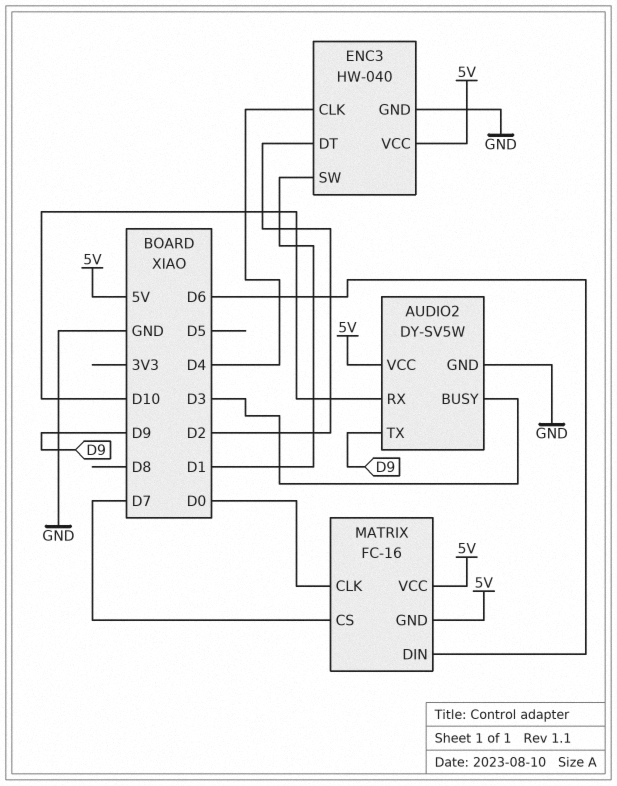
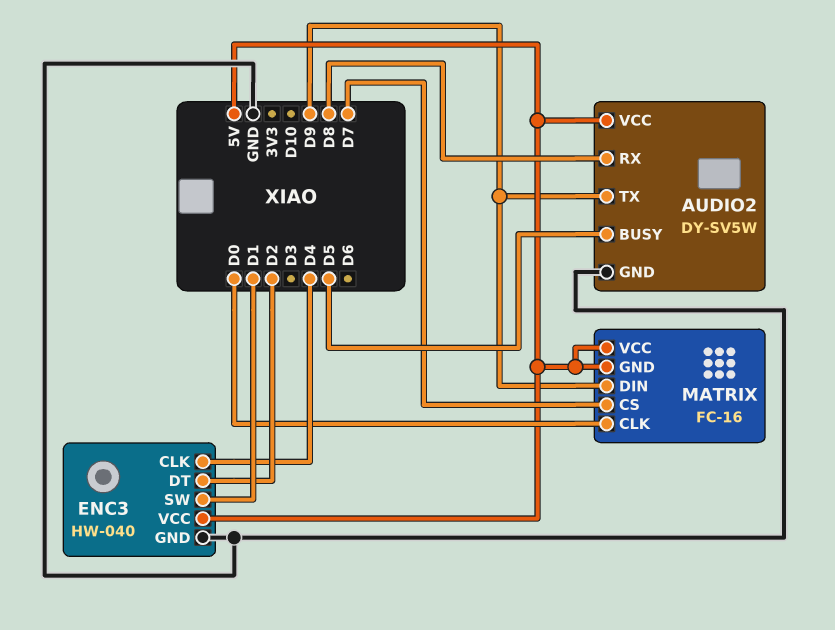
AUDIO2 pin BUSY: D3 -> D5
AUDIO2 pin RX: D10 -> D8
MATRIX pin DIN: D6 -> D9

